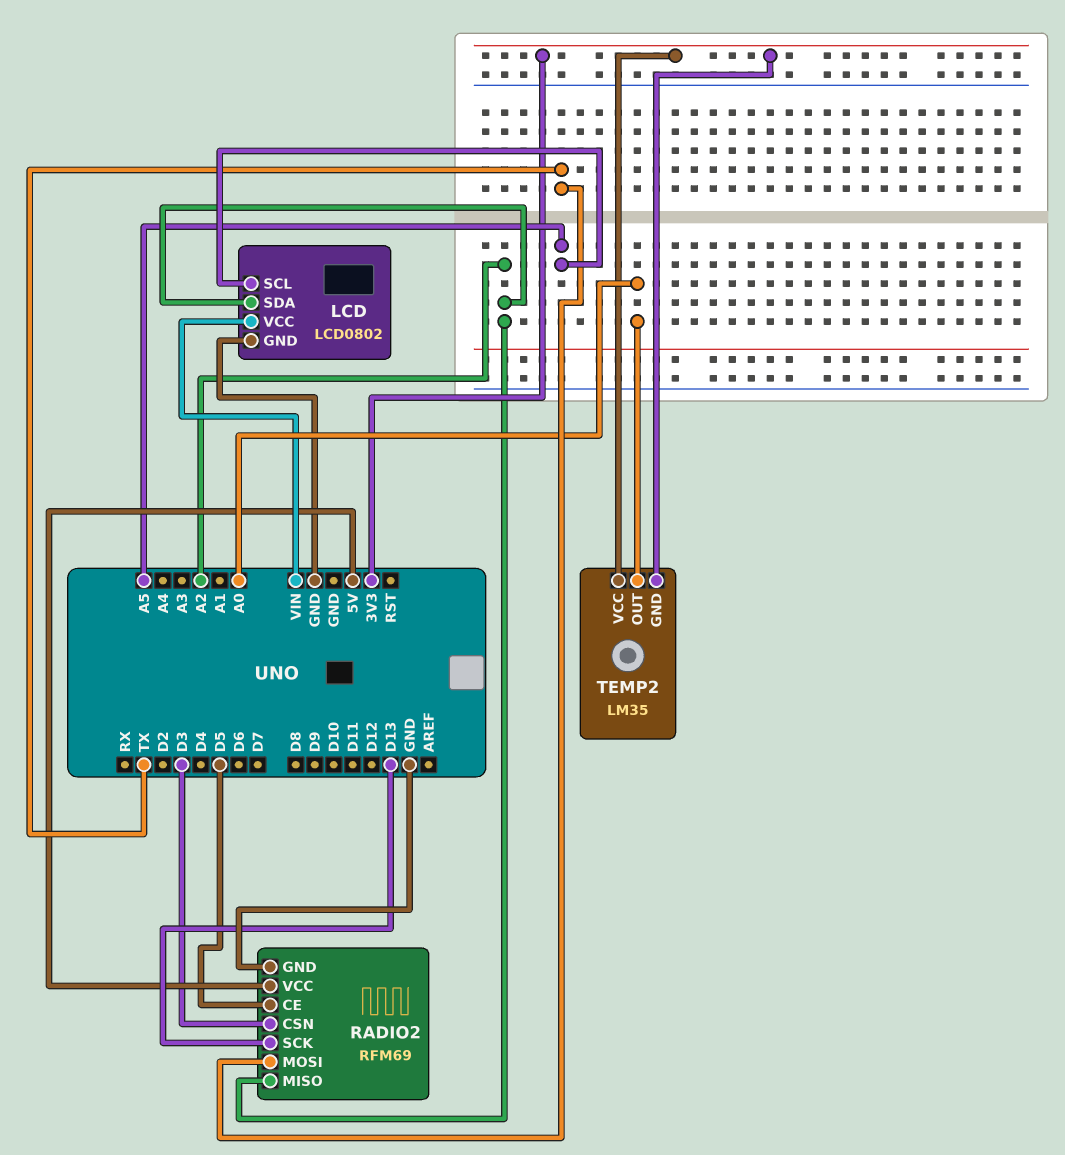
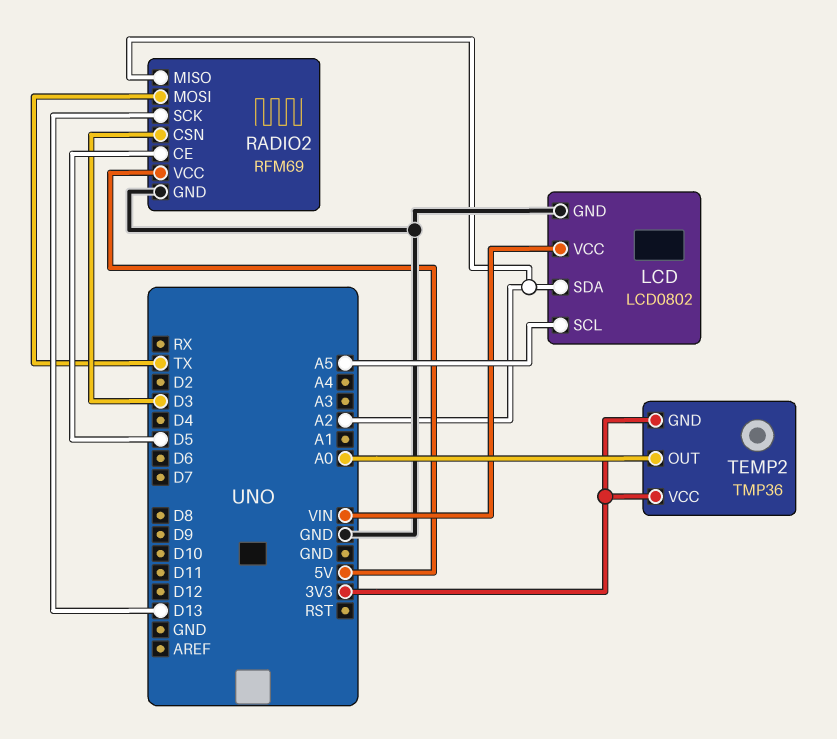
TEMP2: LM35 -> TMP36

